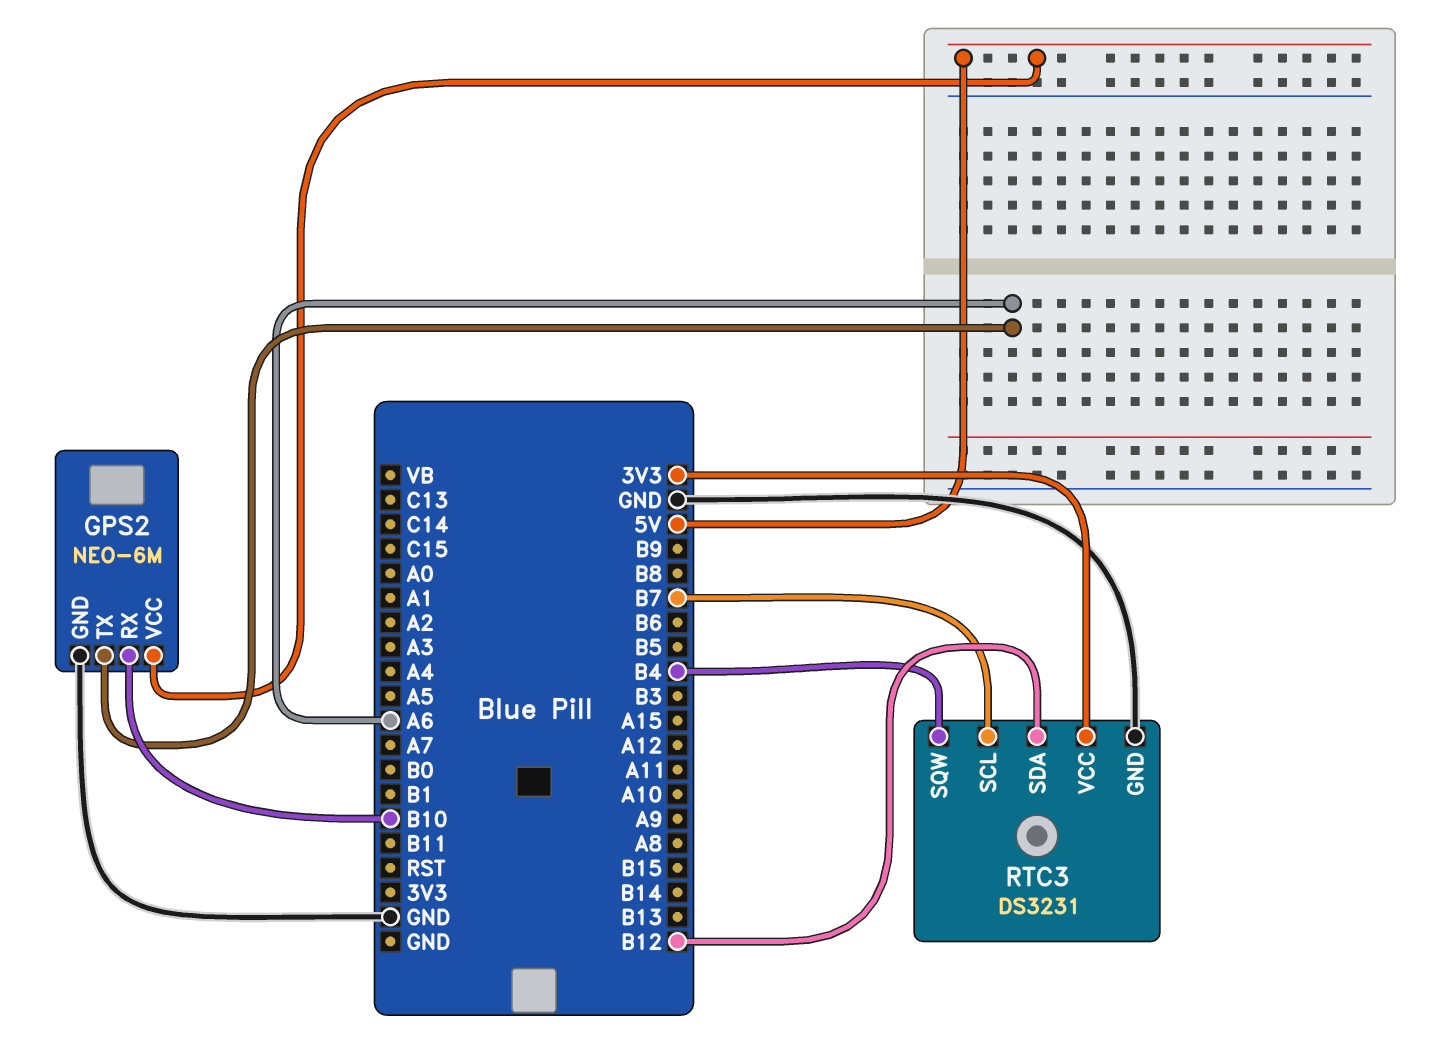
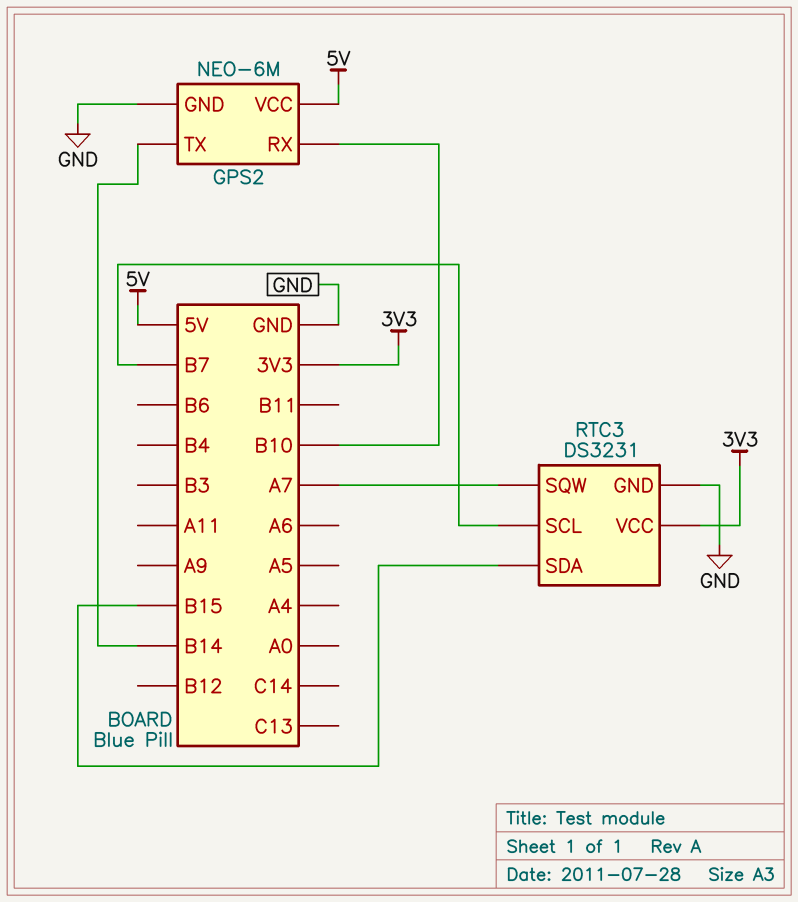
GPS2 pin TX: A6 -> B14
RTC3 pin SDA: B12 -> B15
RTC3 pin SQW: B4 -> A7

